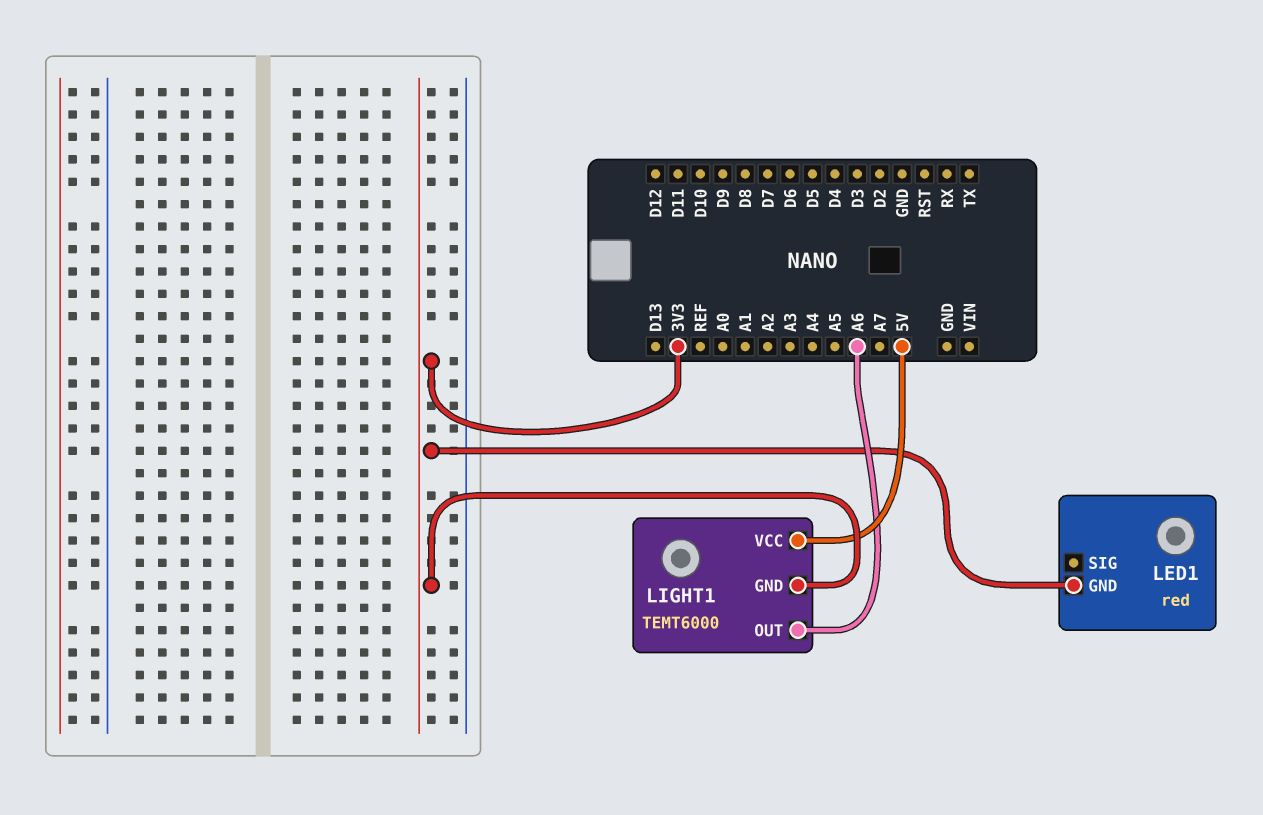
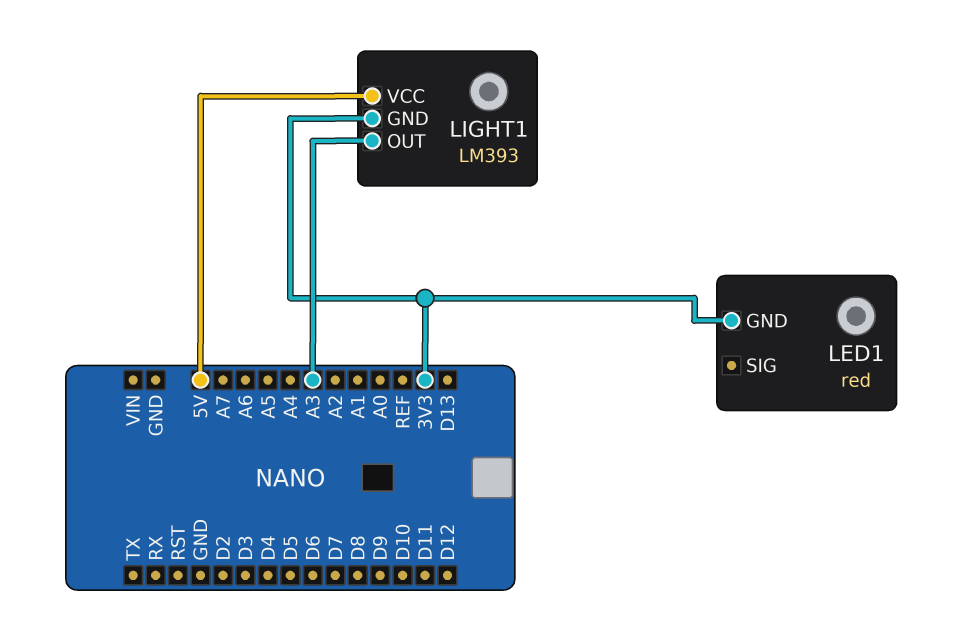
LIGHT1: TEMT6000 -> LM393
LIGHT1 pin OUT: A6 -> A3

